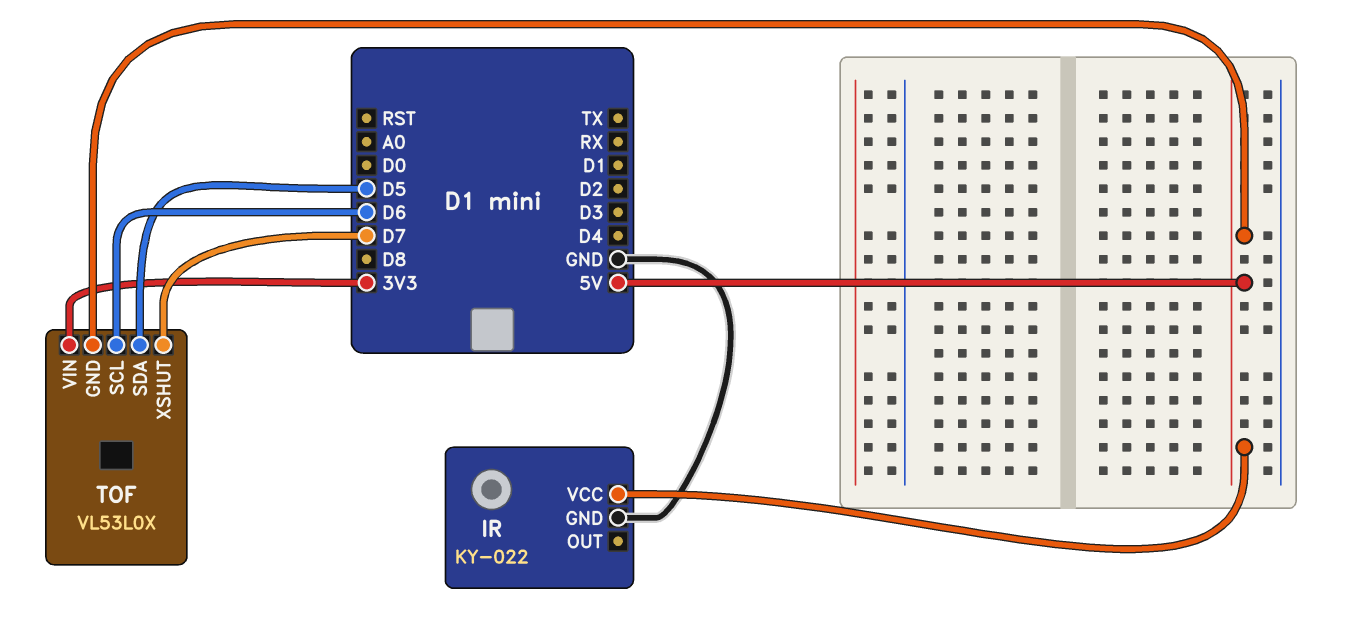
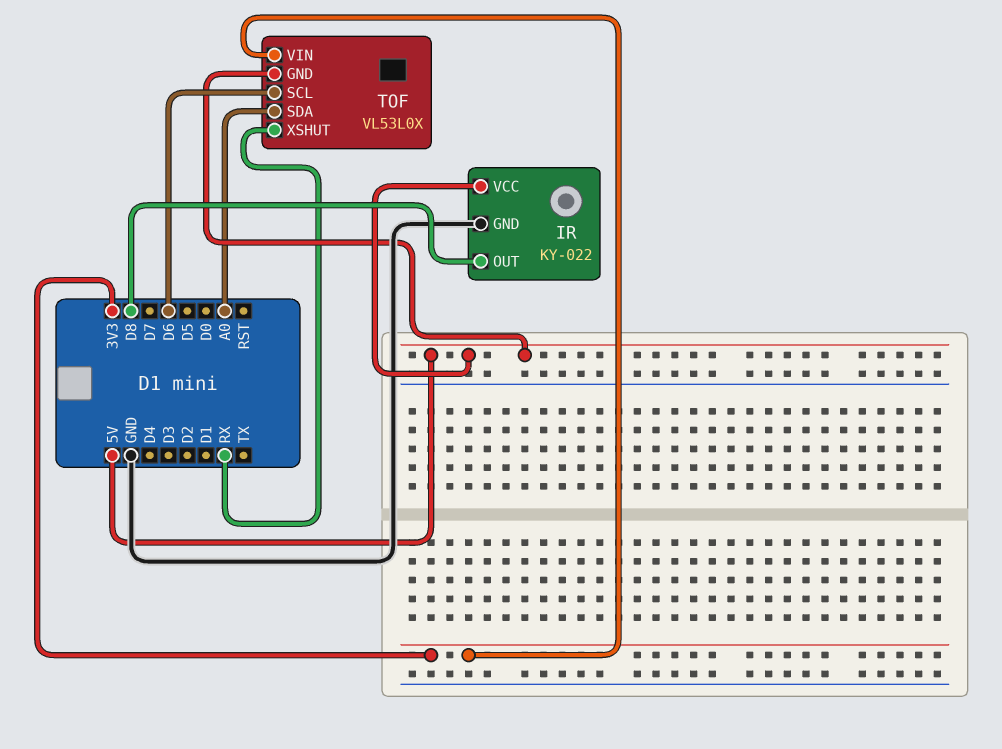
IR pin OUT: none -> D8
TOF pin SDA: D5 -> A0
TOF pin XSHUT: D7 -> RX

